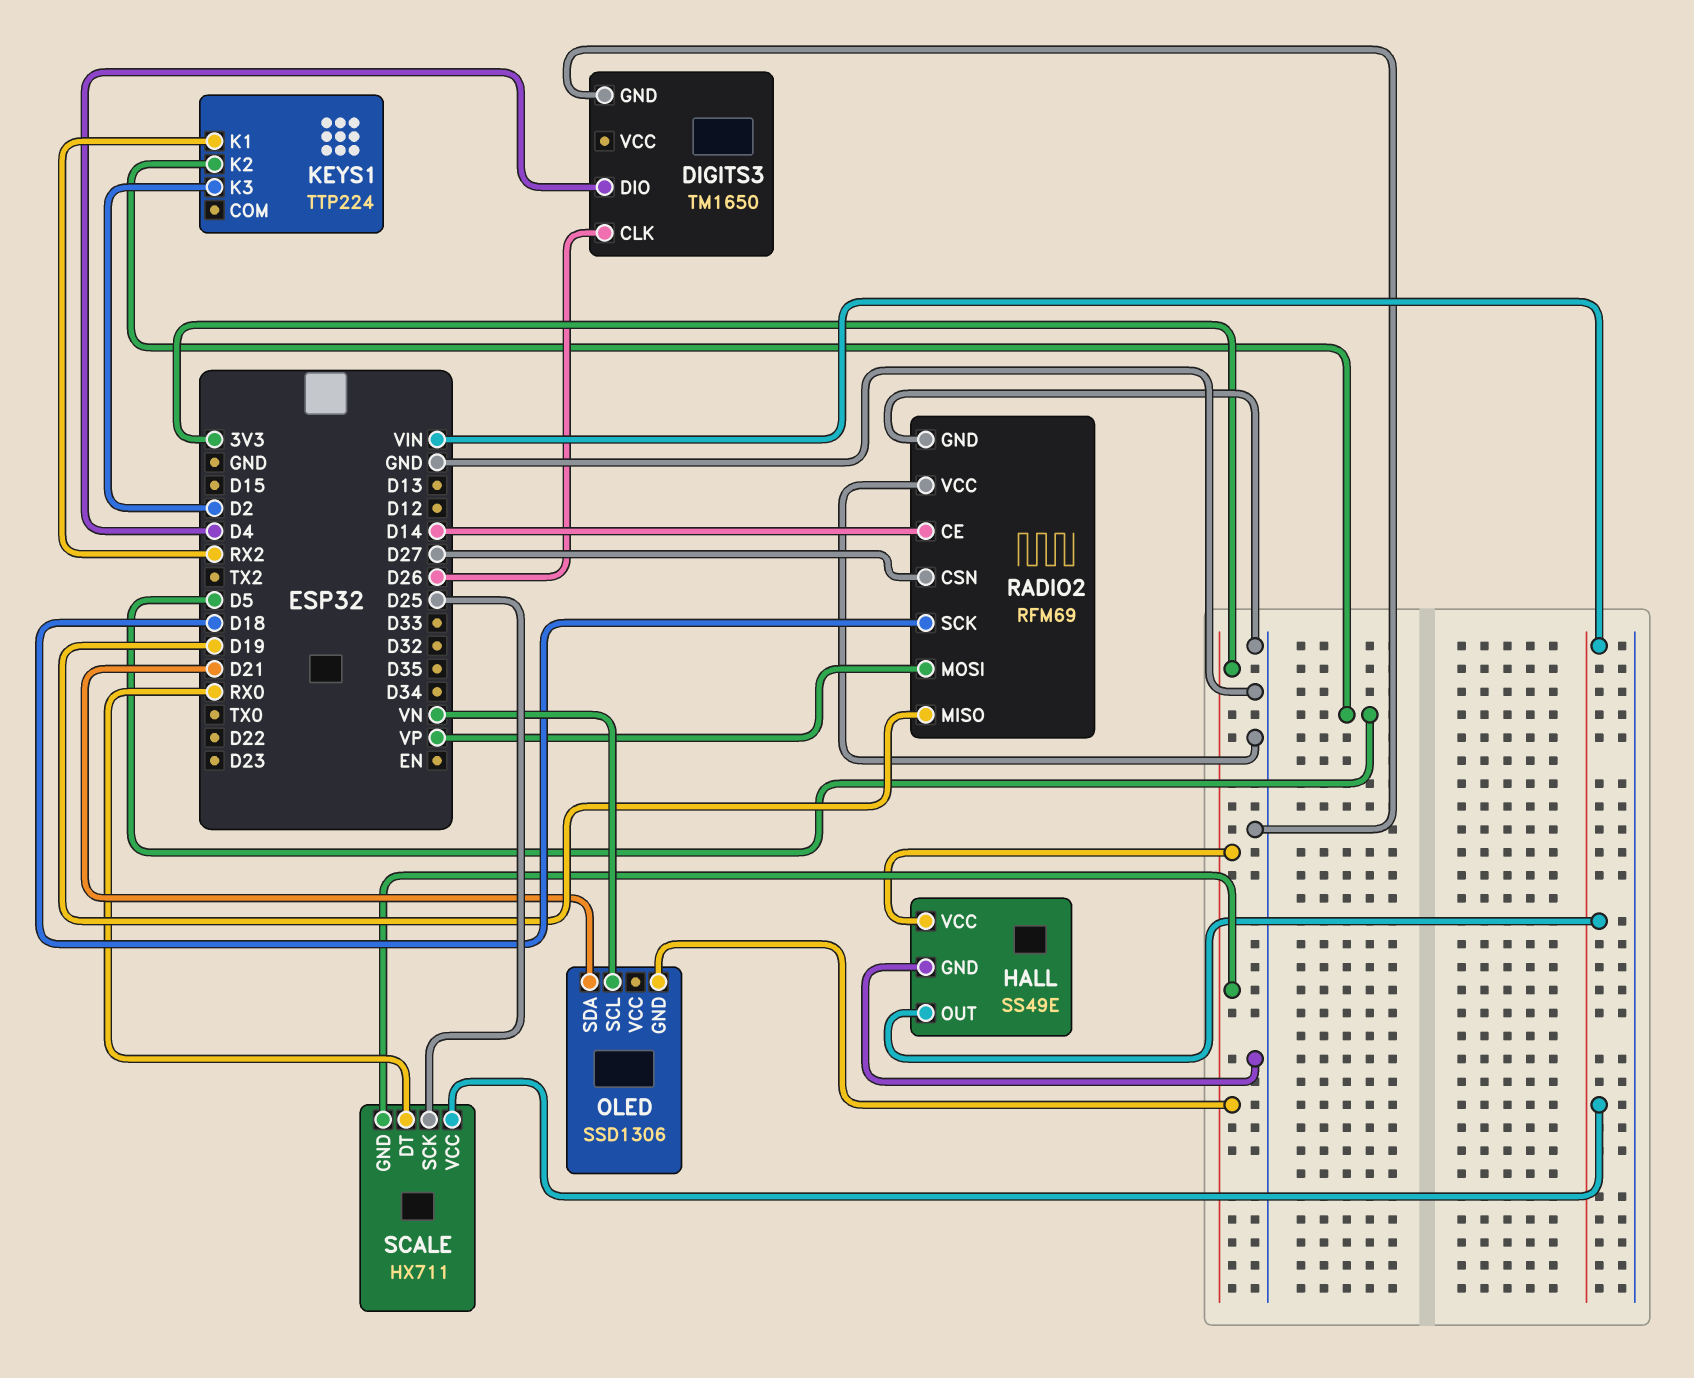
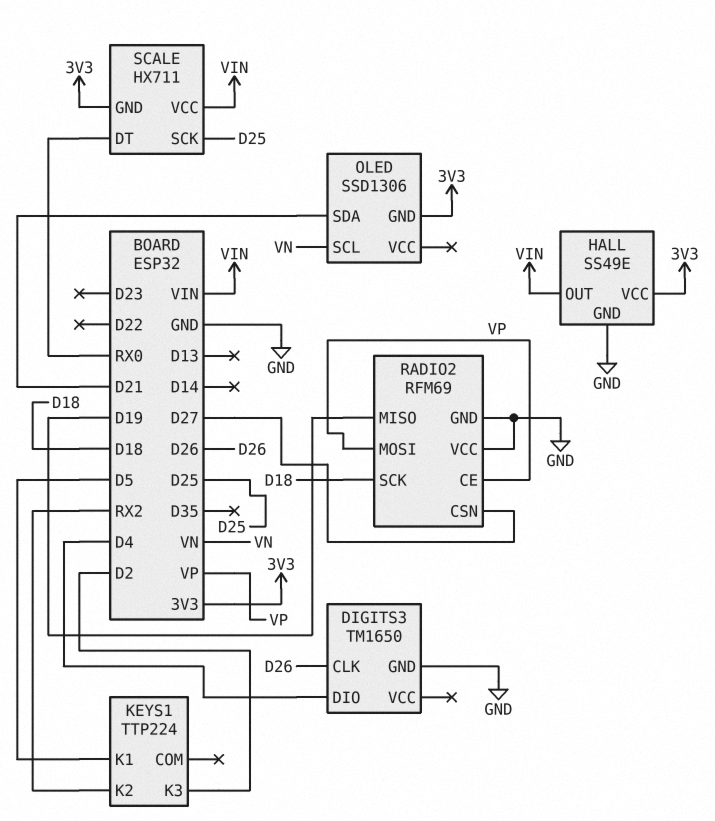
KEYS1 pin K1: RX2 -> D5
KEYS1 pin K2: D5 -> RX2
RADIO2 pin CE: D14 -> VP

